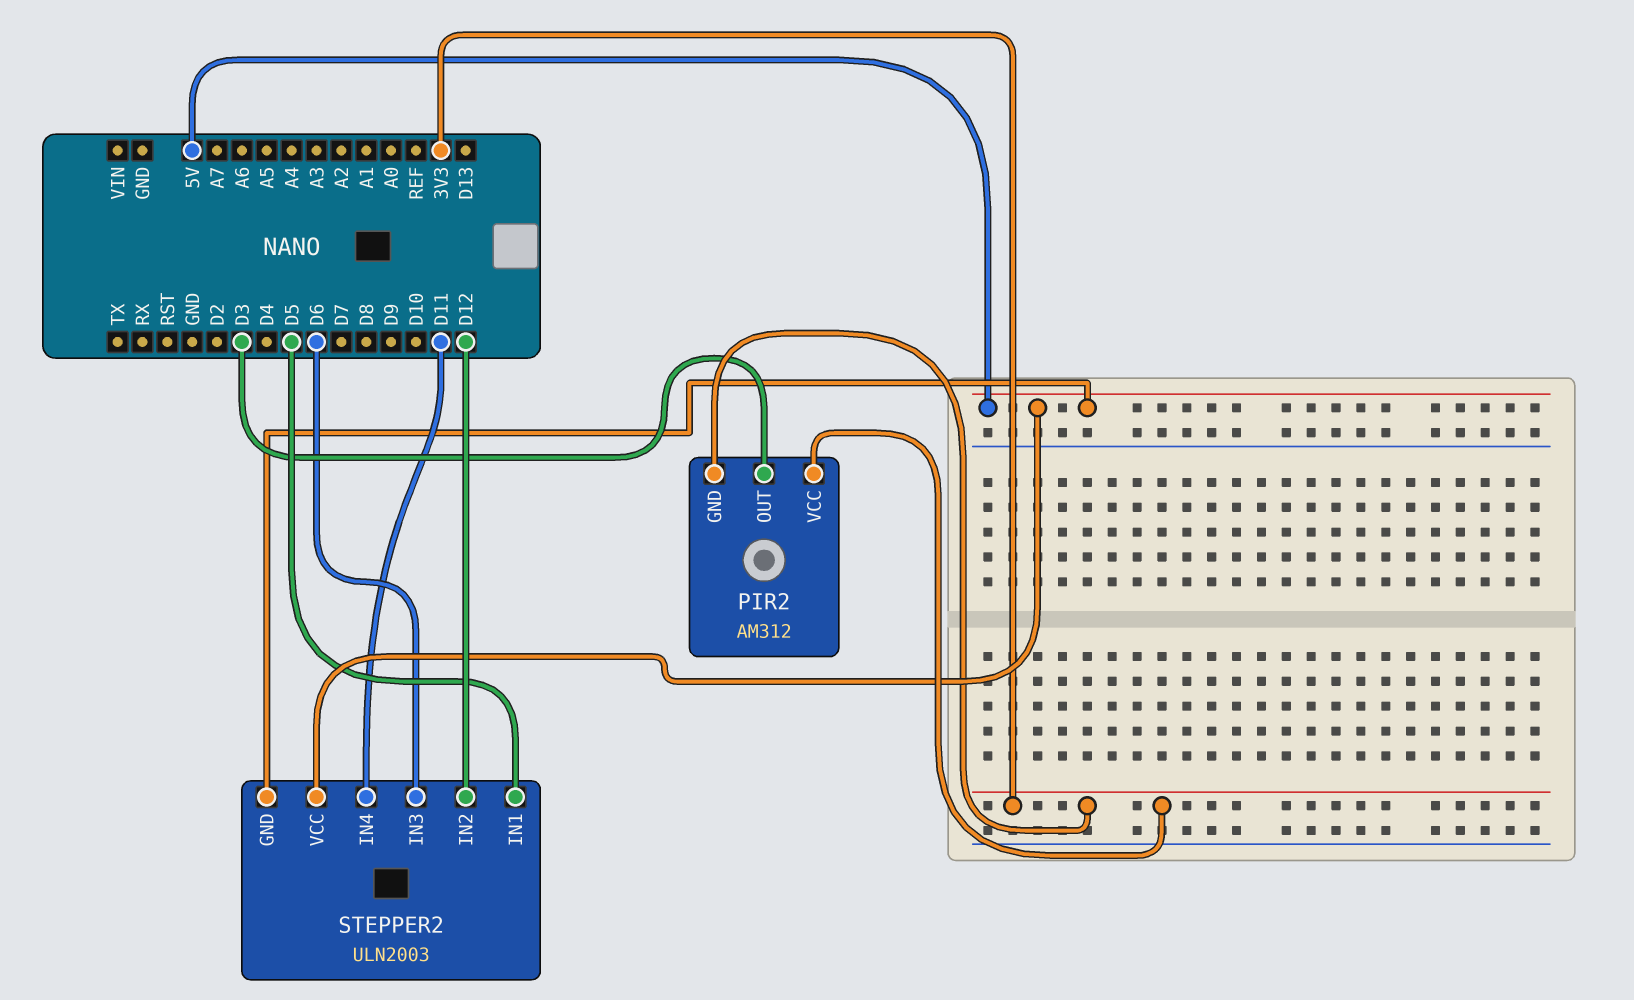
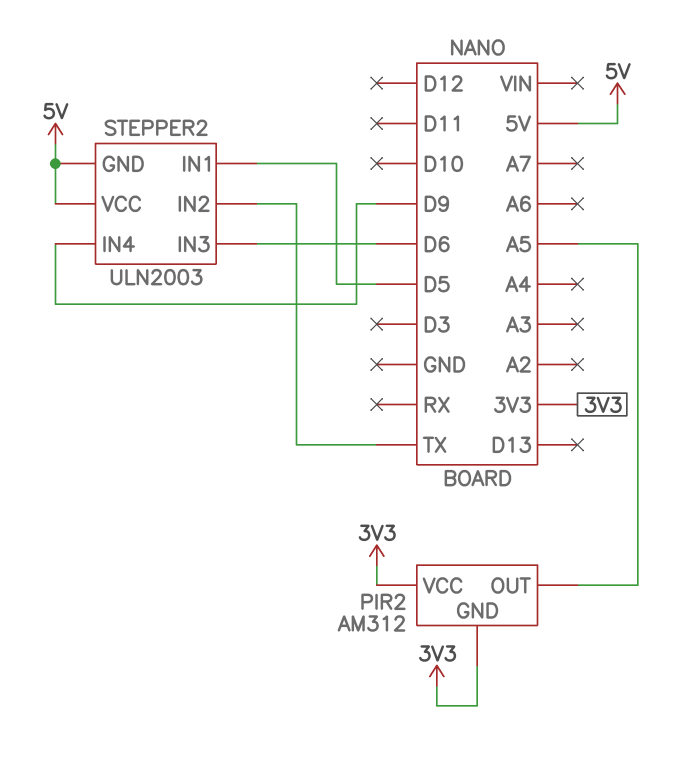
PIR2 pin OUT: D3 -> A5
STEPPER2 pin IN2: D12 -> TX
STEPPER2 pin IN4: D11 -> D9

